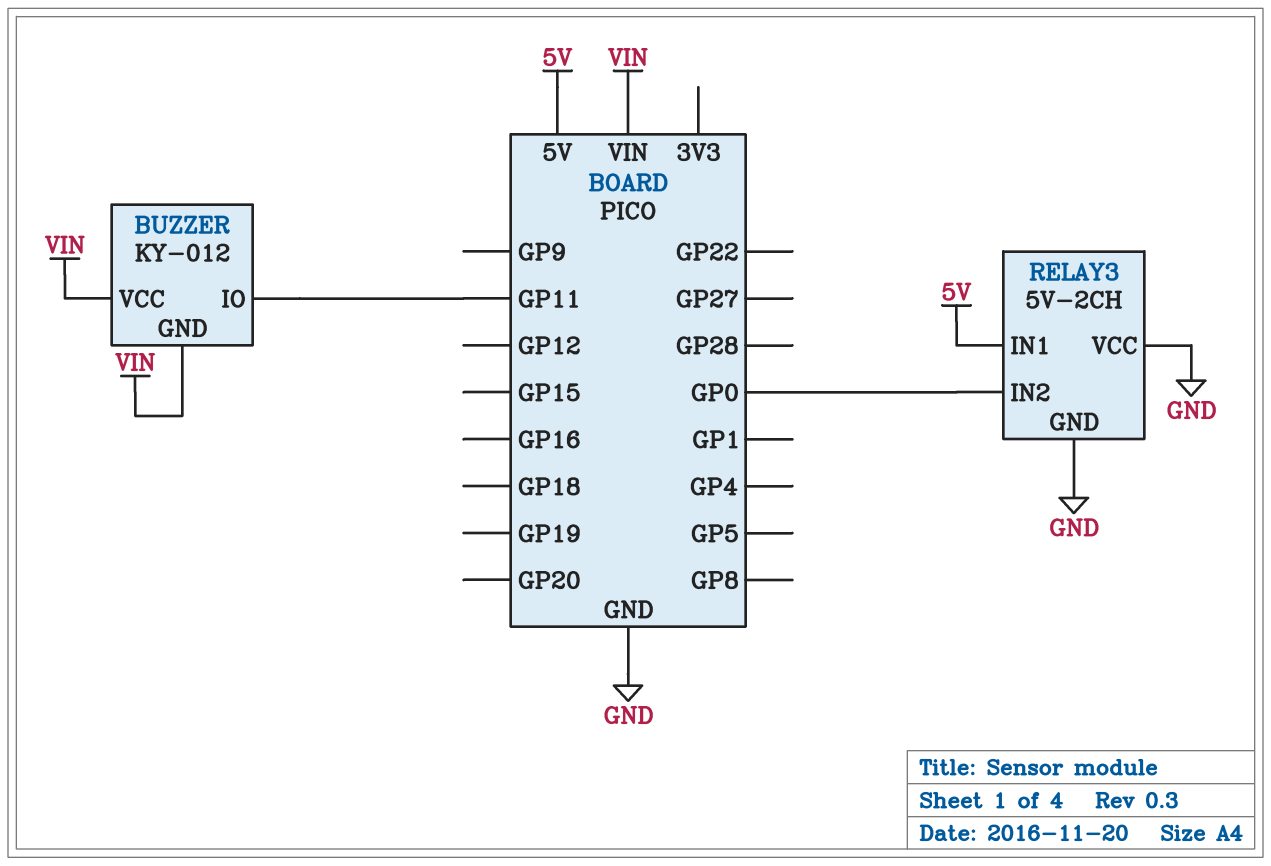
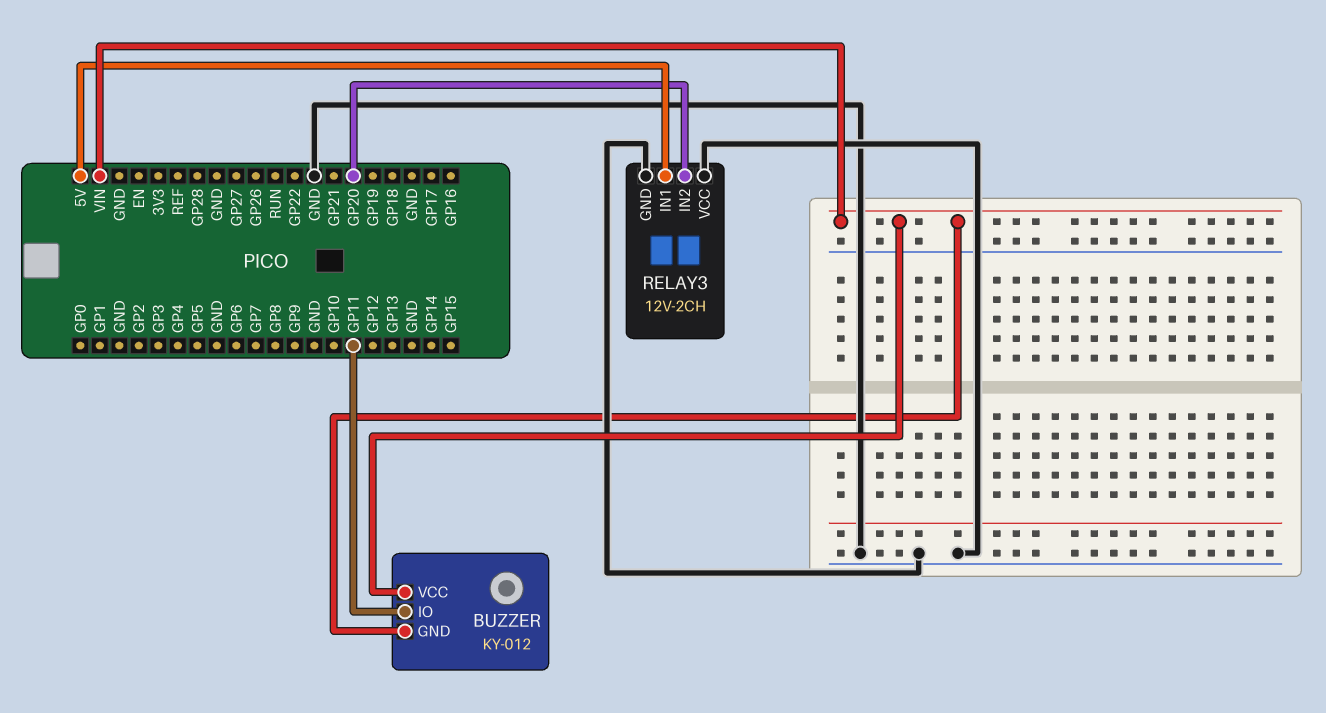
RELAY3: 5V-2CH -> 12V-2CH
RELAY3 pin IN2: GP0 -> GP20

